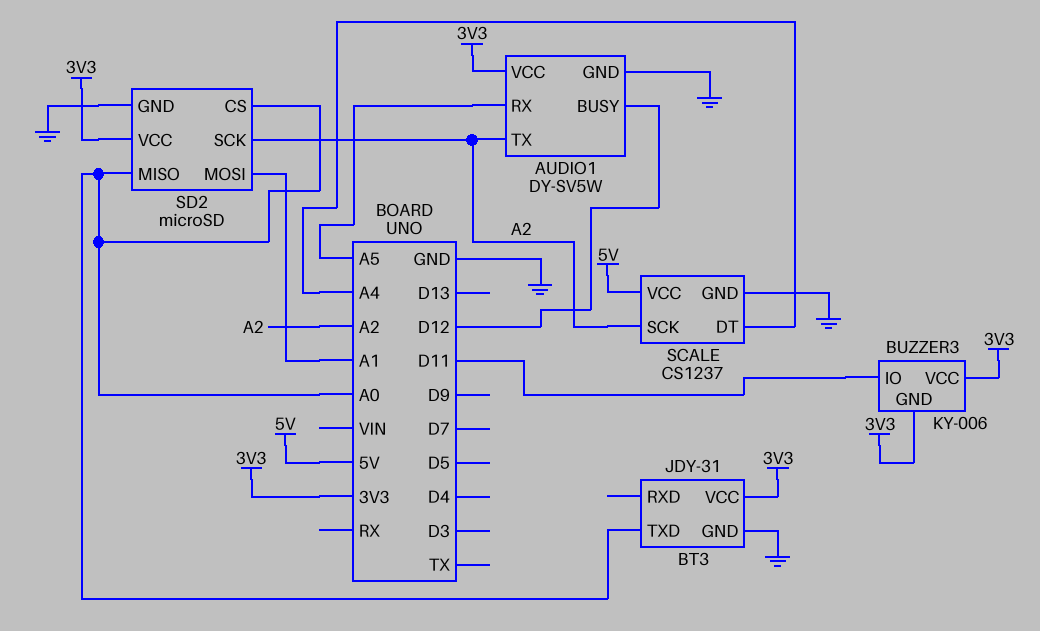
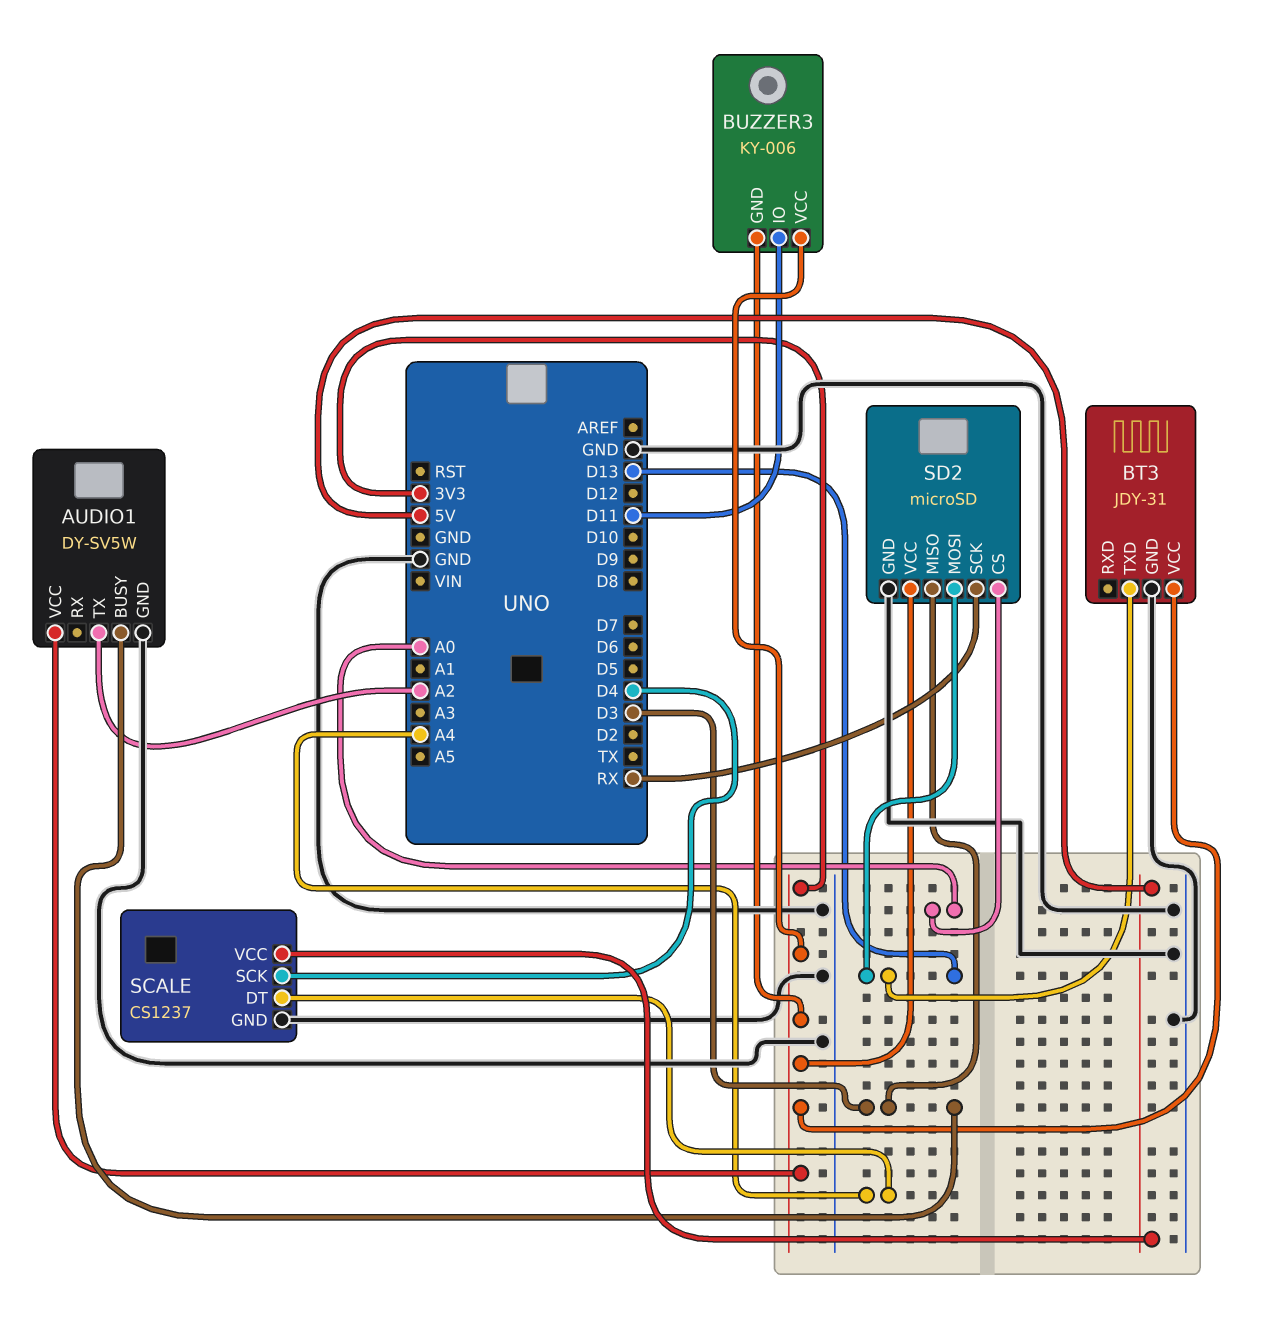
AUDIO1 pin BUSY: D12 -> D3
AUDIO1 pin RX: A5 -> none
BT3 pin TXD: A0 -> D13
SCALE pin SCK: A2 -> D4
SD2 pin MISO: A0 -> D3
SD2 pin MOSI: A1 -> D13
SD2 pin SCK: A2 -> RX

